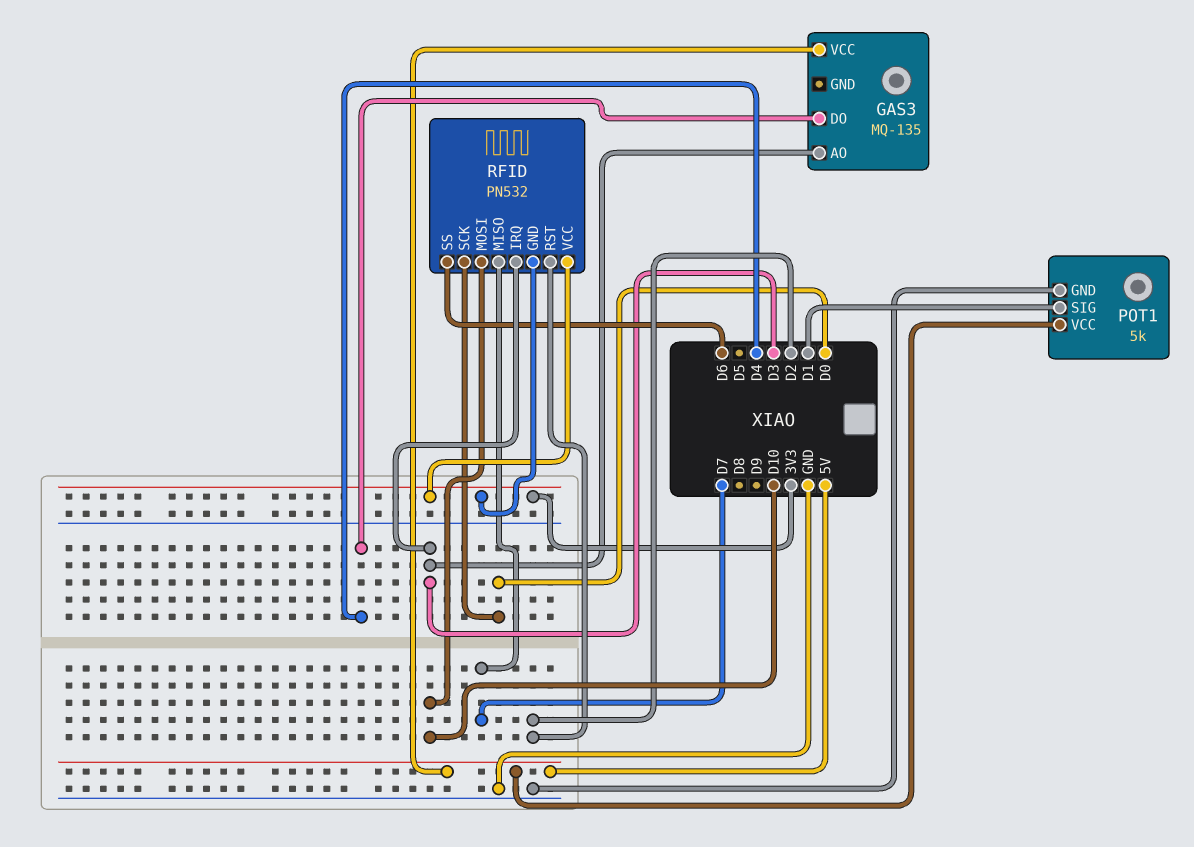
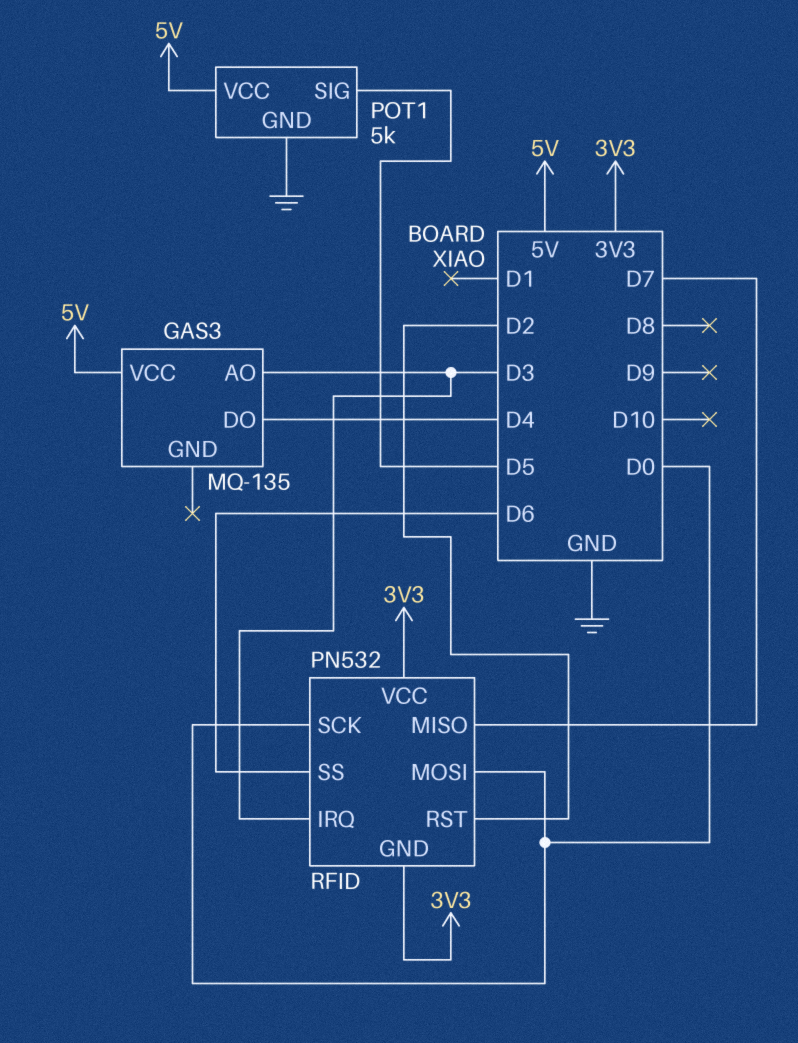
POT1 pin SIG: D1 -> D5
RFID pin MOSI: D10 -> D0

